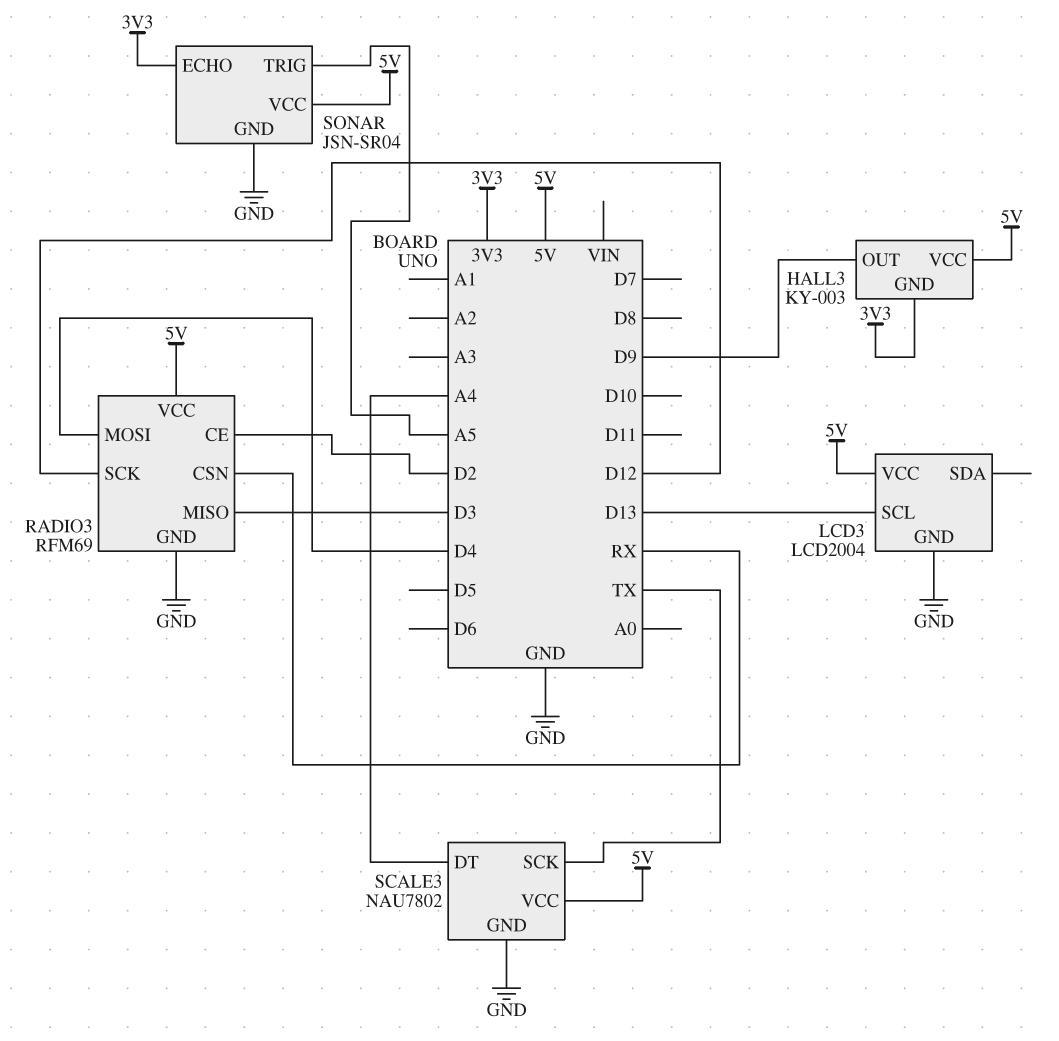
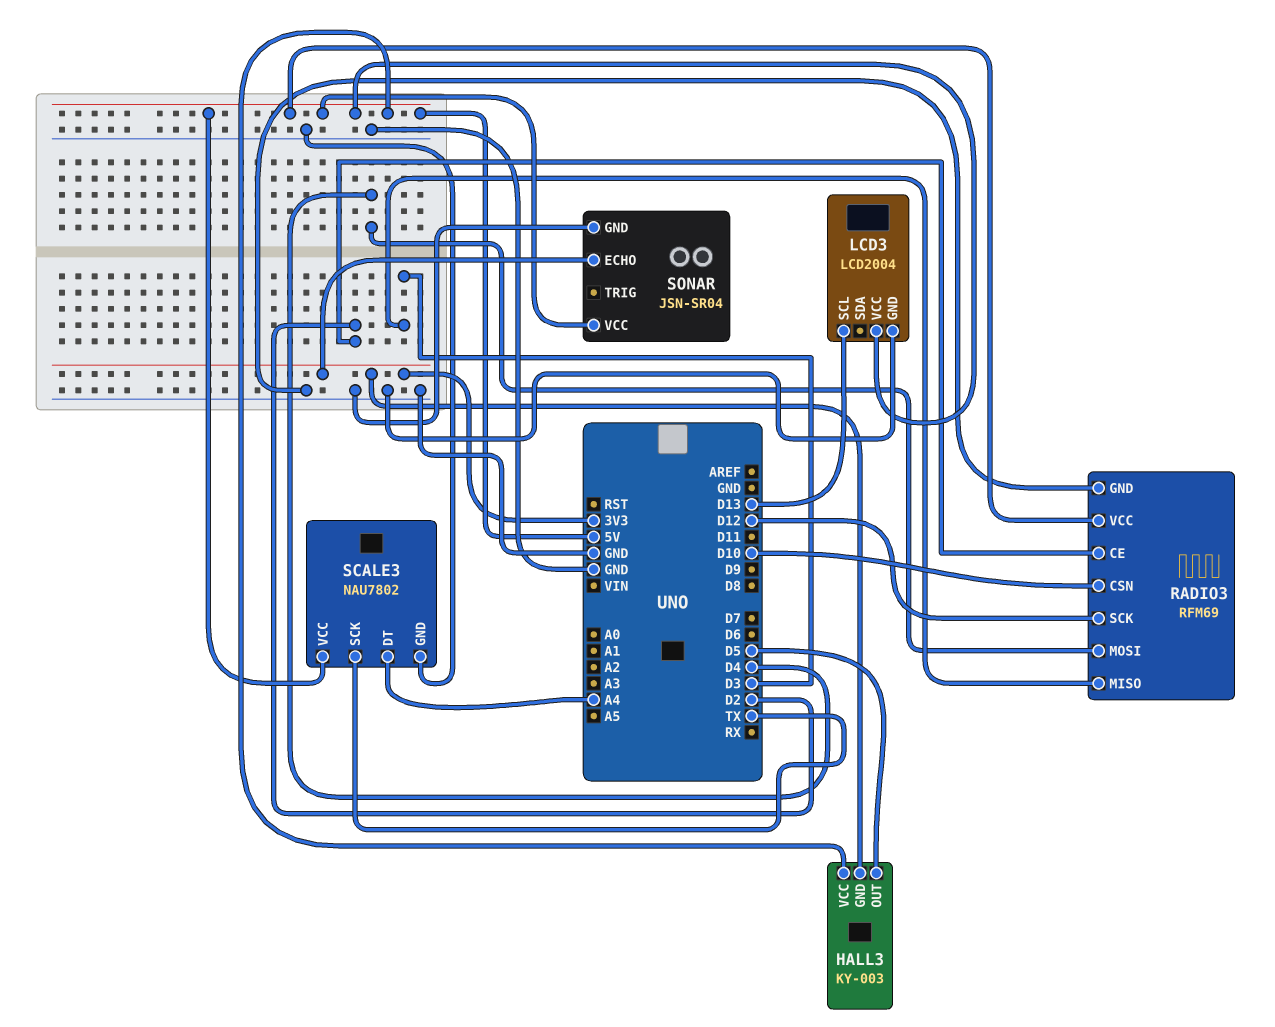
HALL3 pin OUT: D9 -> D5
RADIO3 pin CSN: RX -> D10
SONAR pin TRIG: A5 -> none

